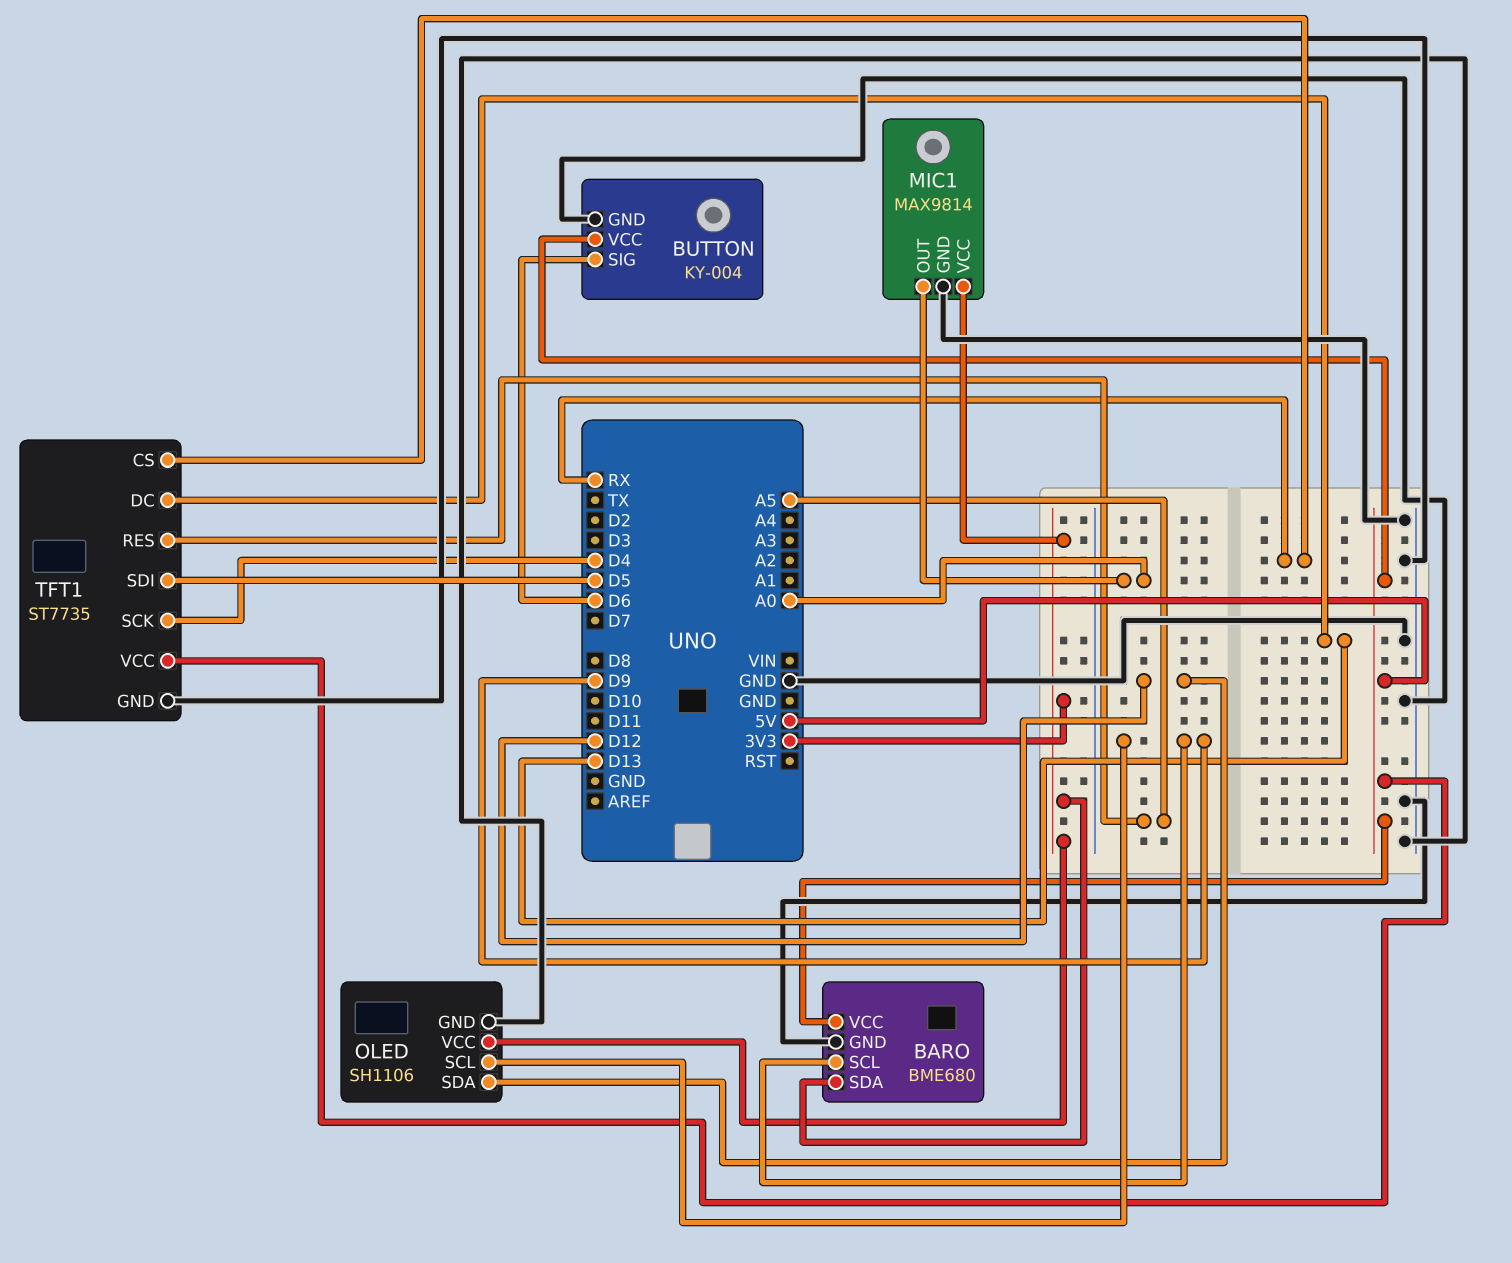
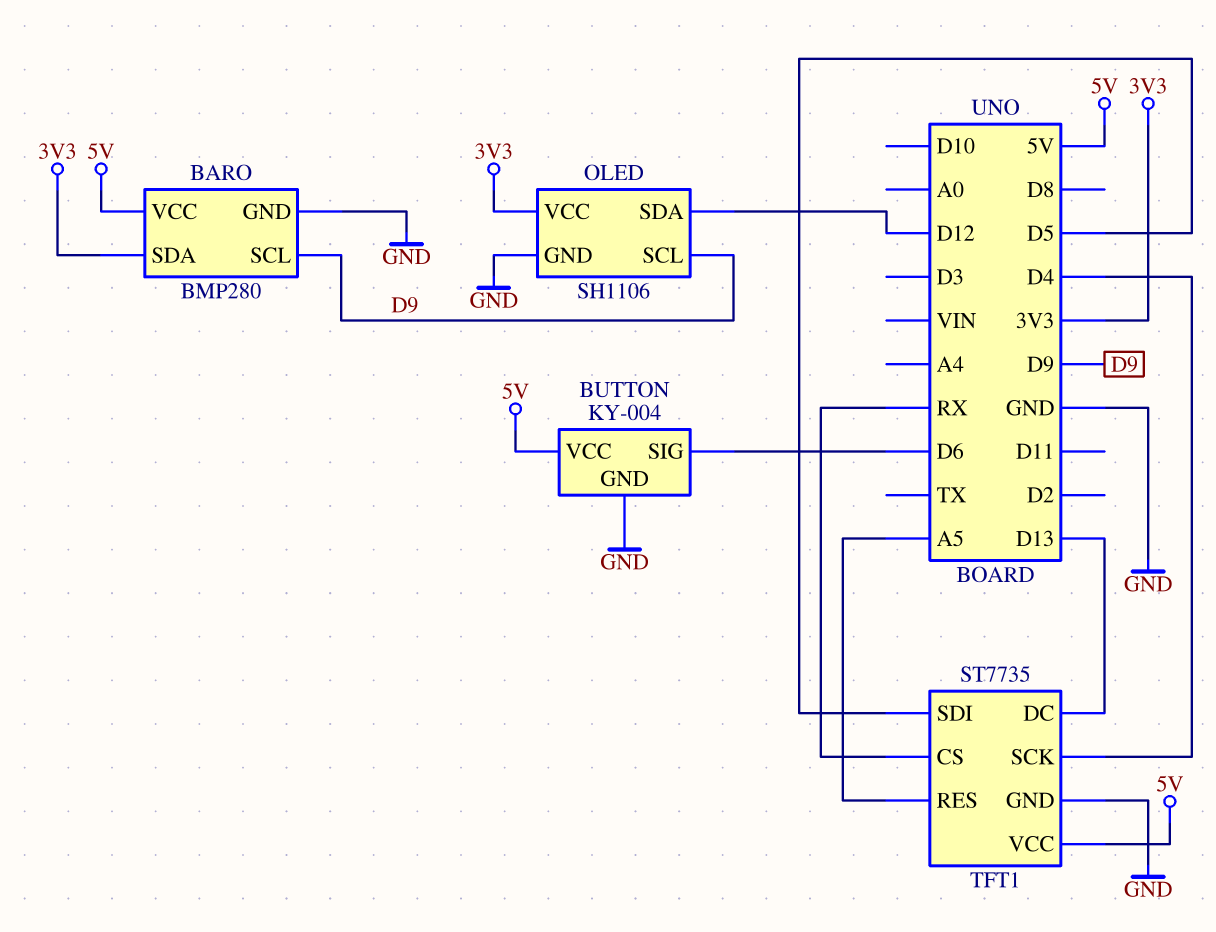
BARO: BME680 -> BMP280
MIC1: MAX9814 -> none
MIC1 pin GND: GND -> none
MIC1 pin OUT: A0 -> none
MIC1 pin VCC: 3V3 -> none

